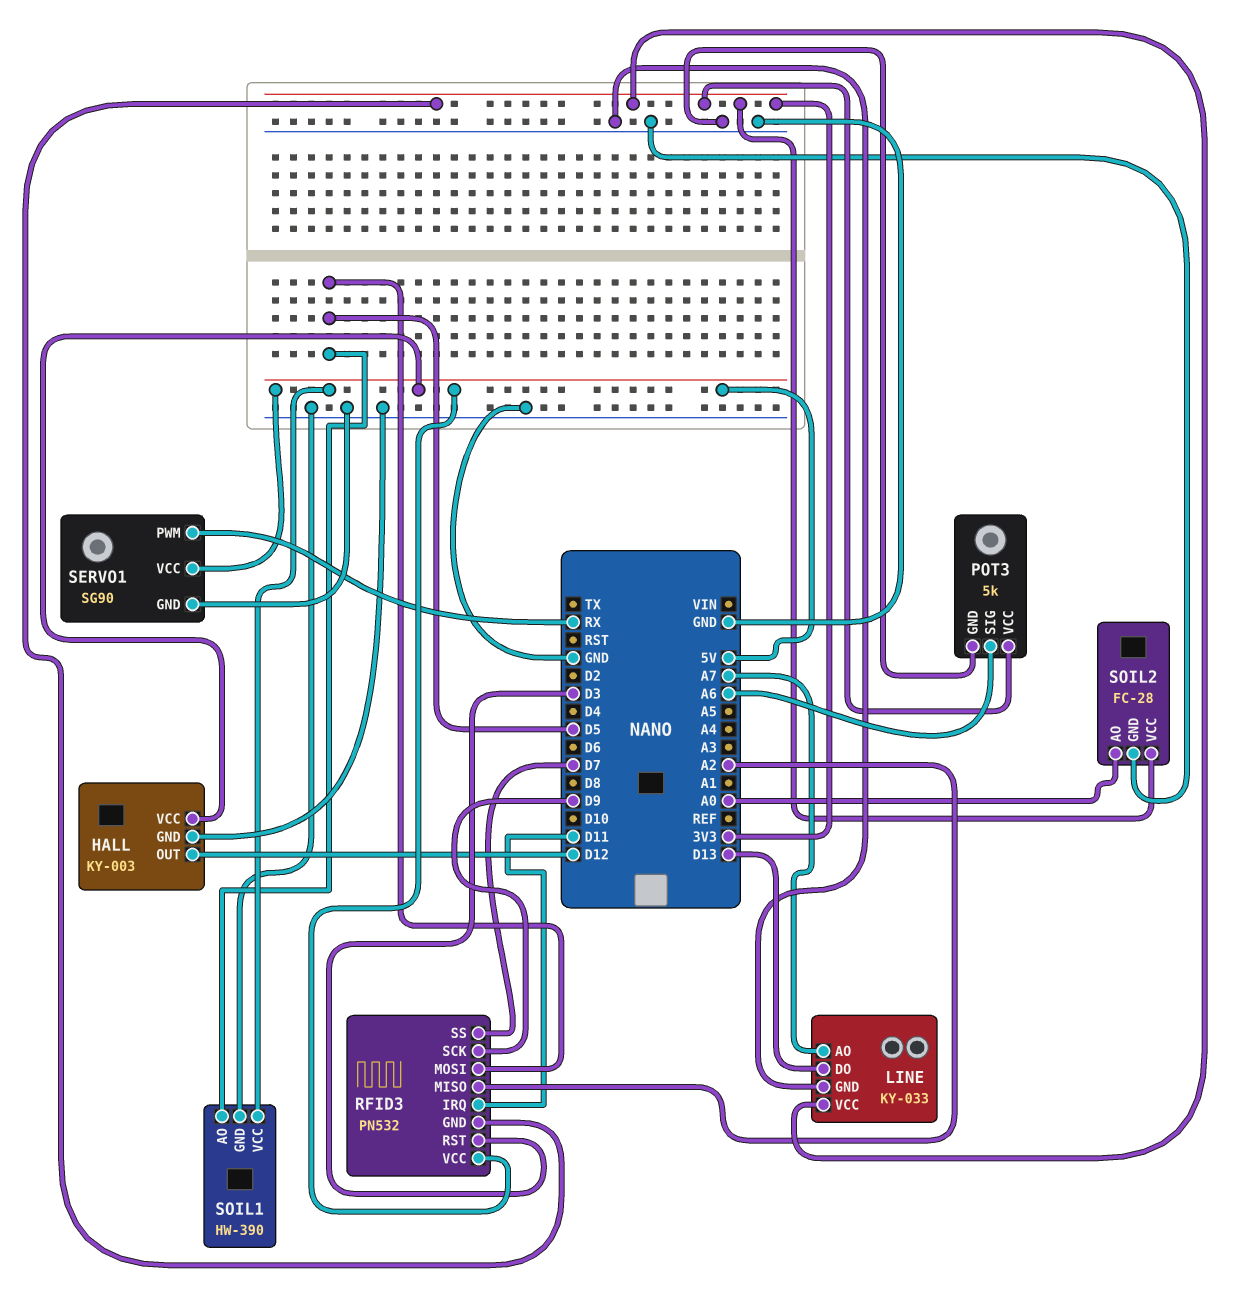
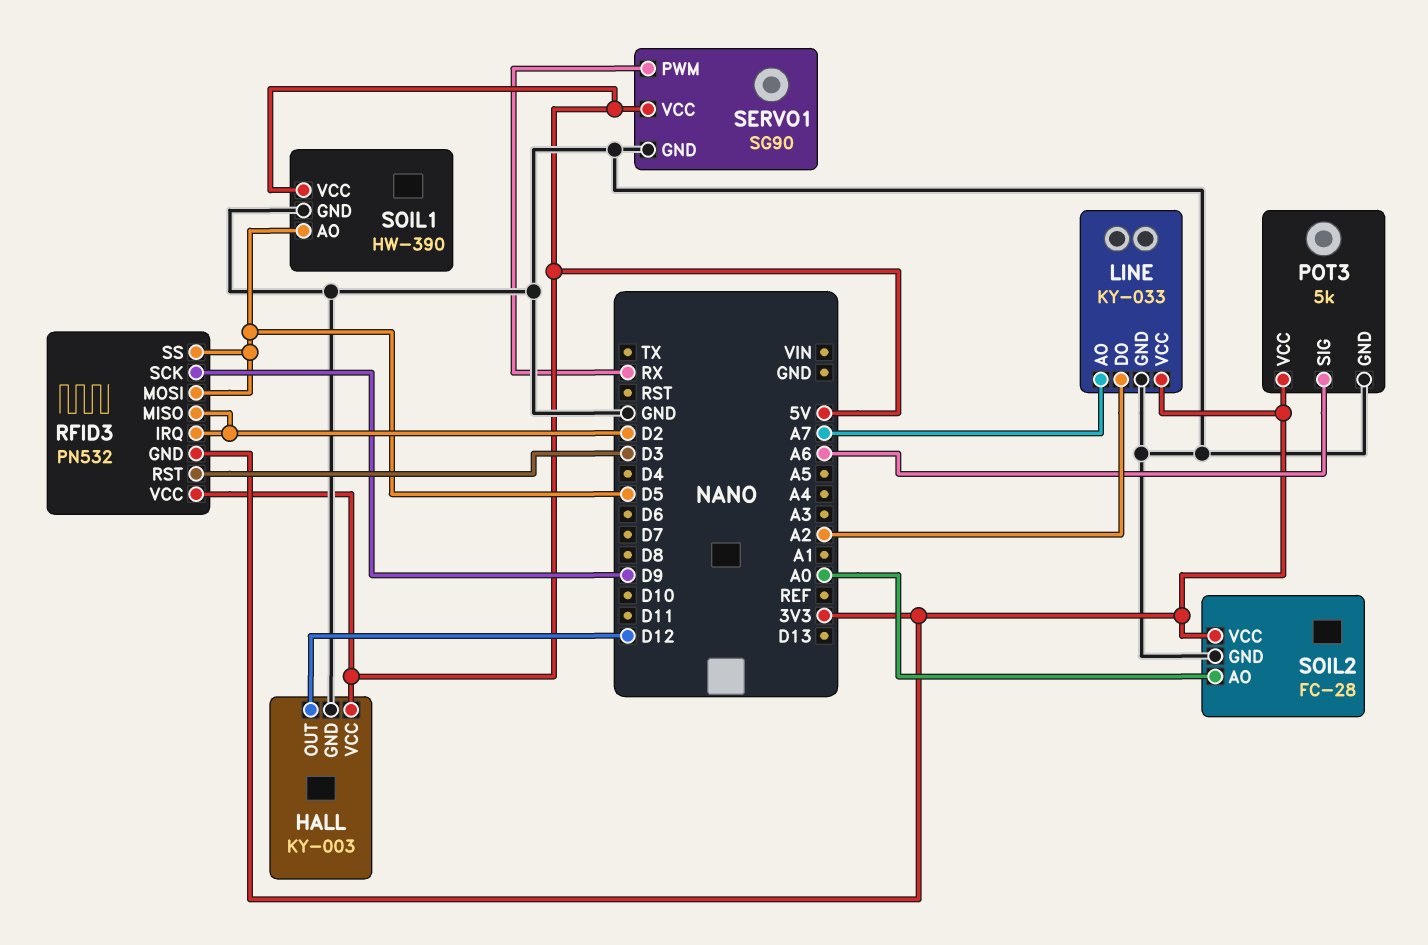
LINE pin DO: D13 -> A2
RFID3 pin IRQ: D11 -> D2
RFID3 pin MISO: A2 -> D2
RFID3 pin SS: D7 -> D5

